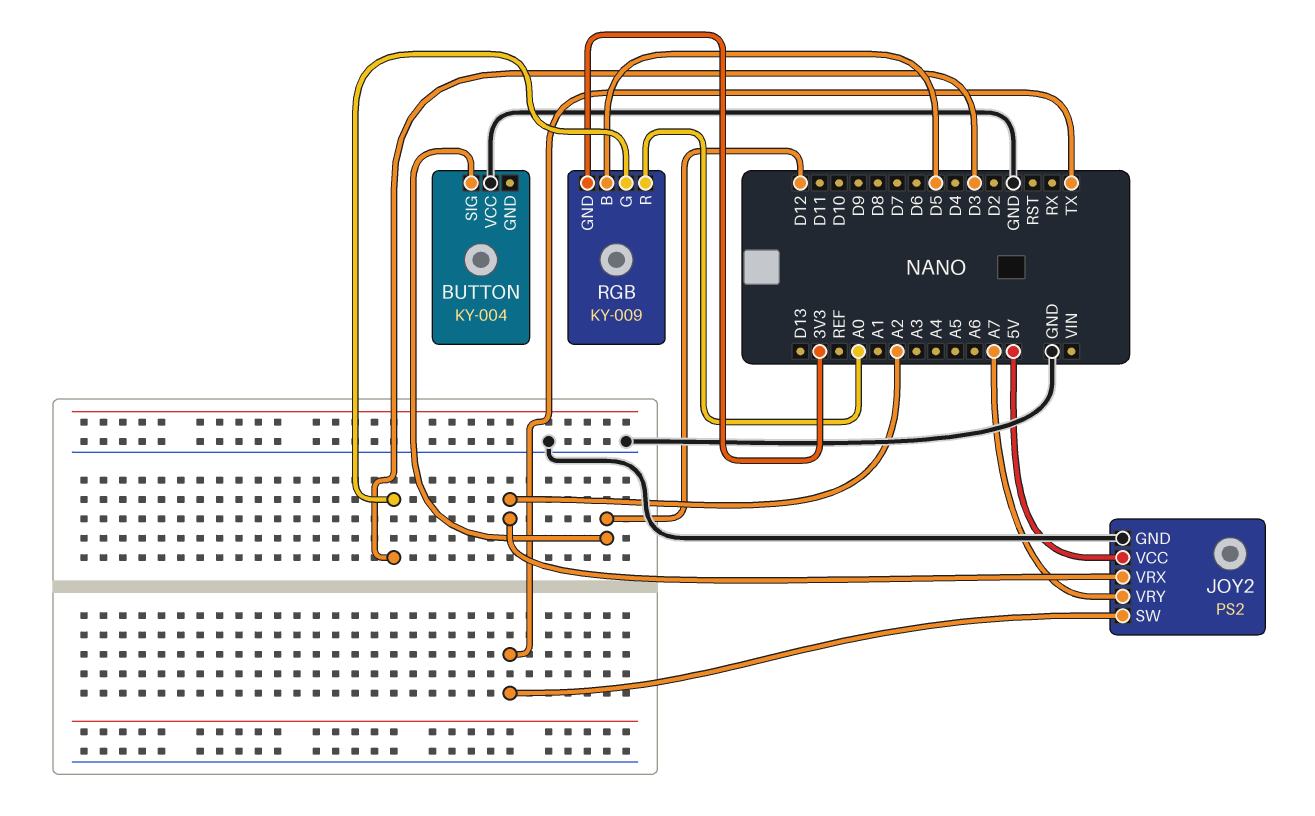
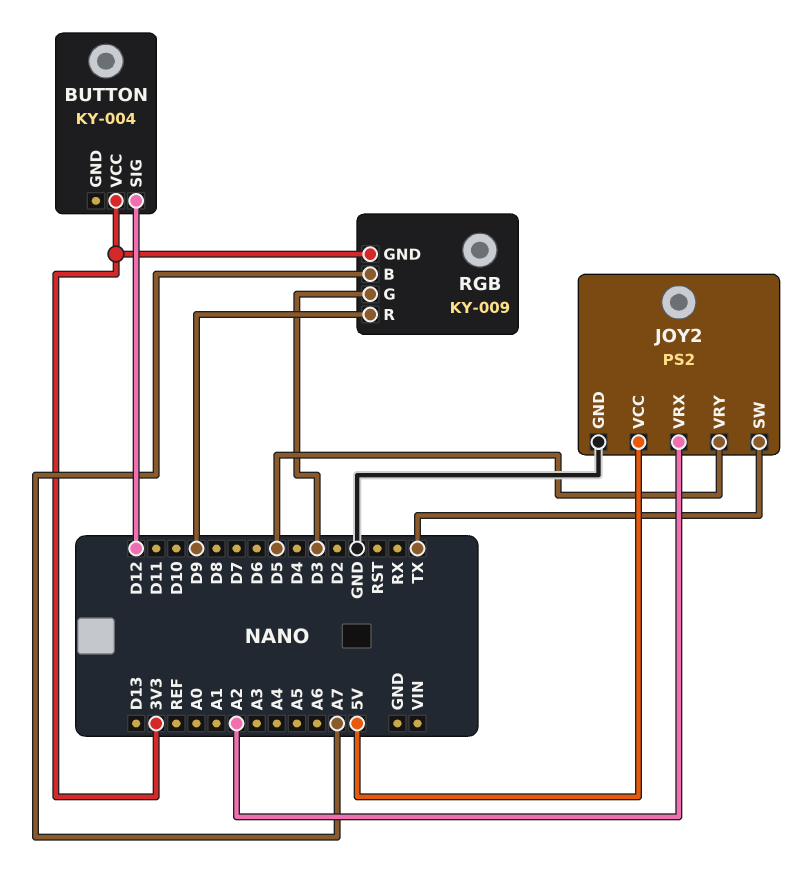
BUTTON pin VCC: GND -> 3V3
JOY2 pin VRY: A7 -> D5
RGB pin B: D5 -> A7
RGB pin R: A0 -> D9

